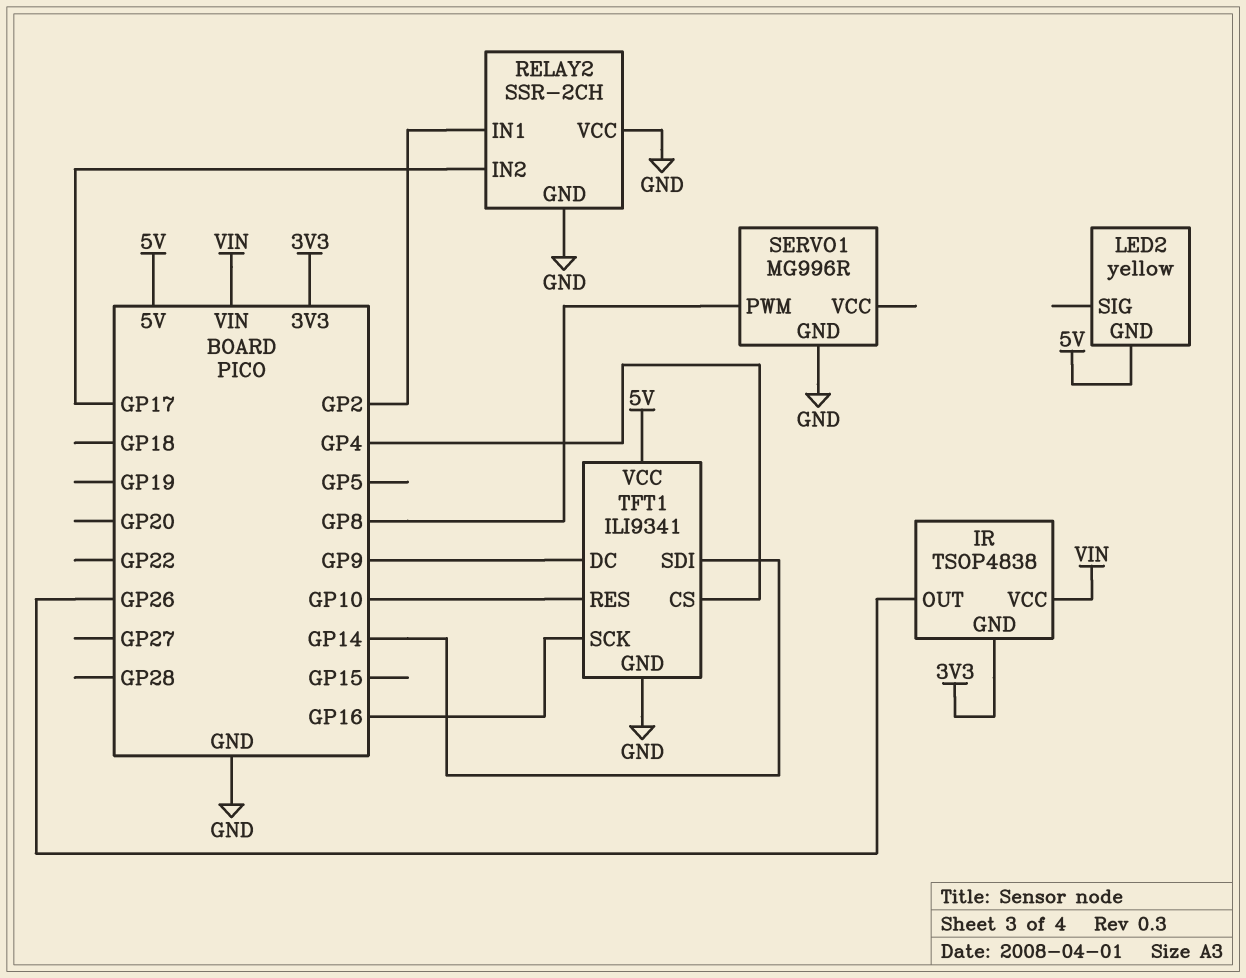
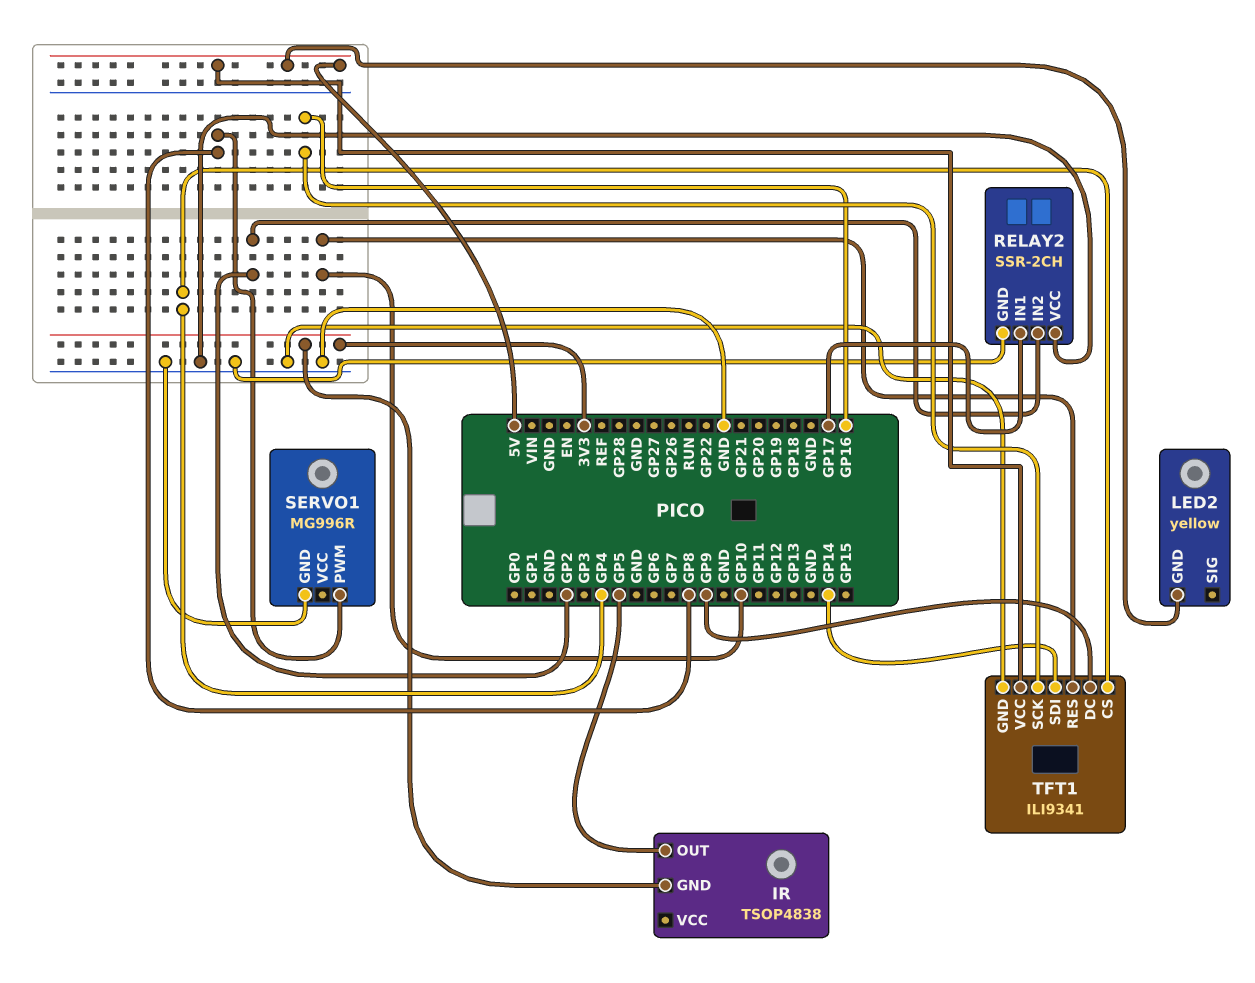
IR pin OUT: GP26 -> GP5
IR pin VCC: VIN -> none
RELAY2 pin IN1: GP2 -> GP17
RELAY2 pin IN2: GP17 -> GP2

